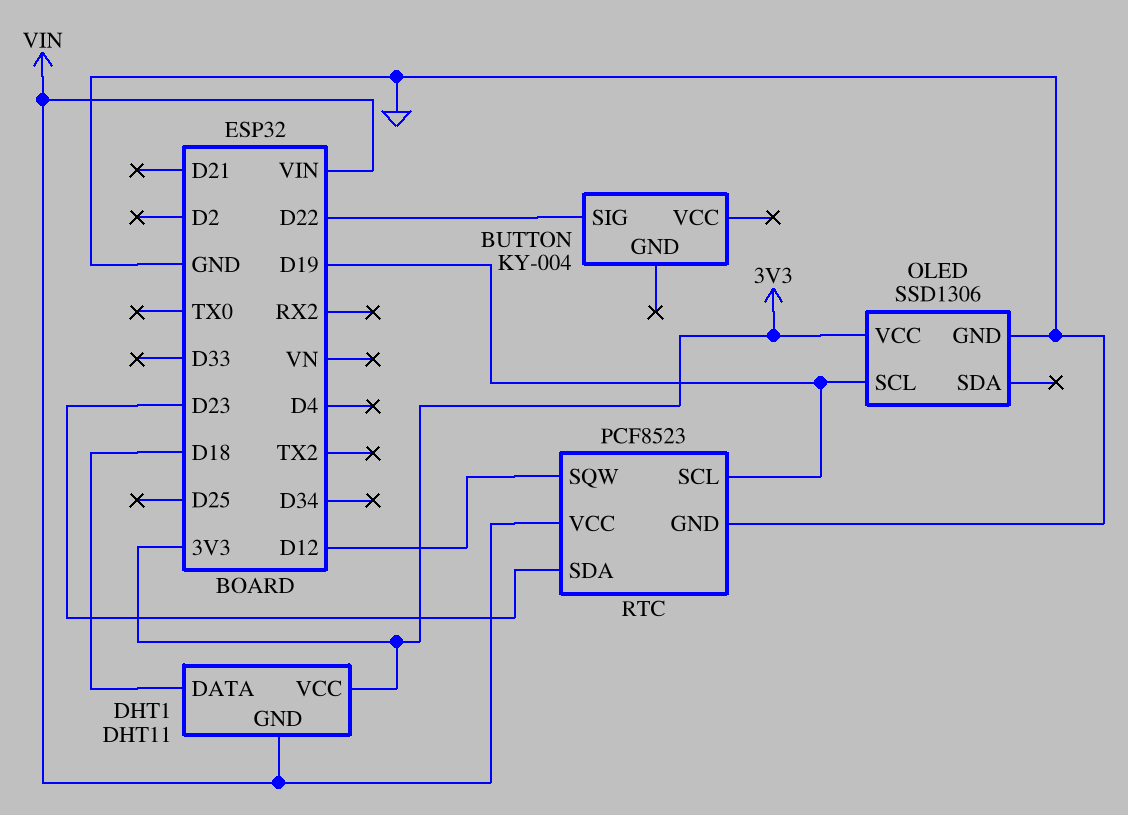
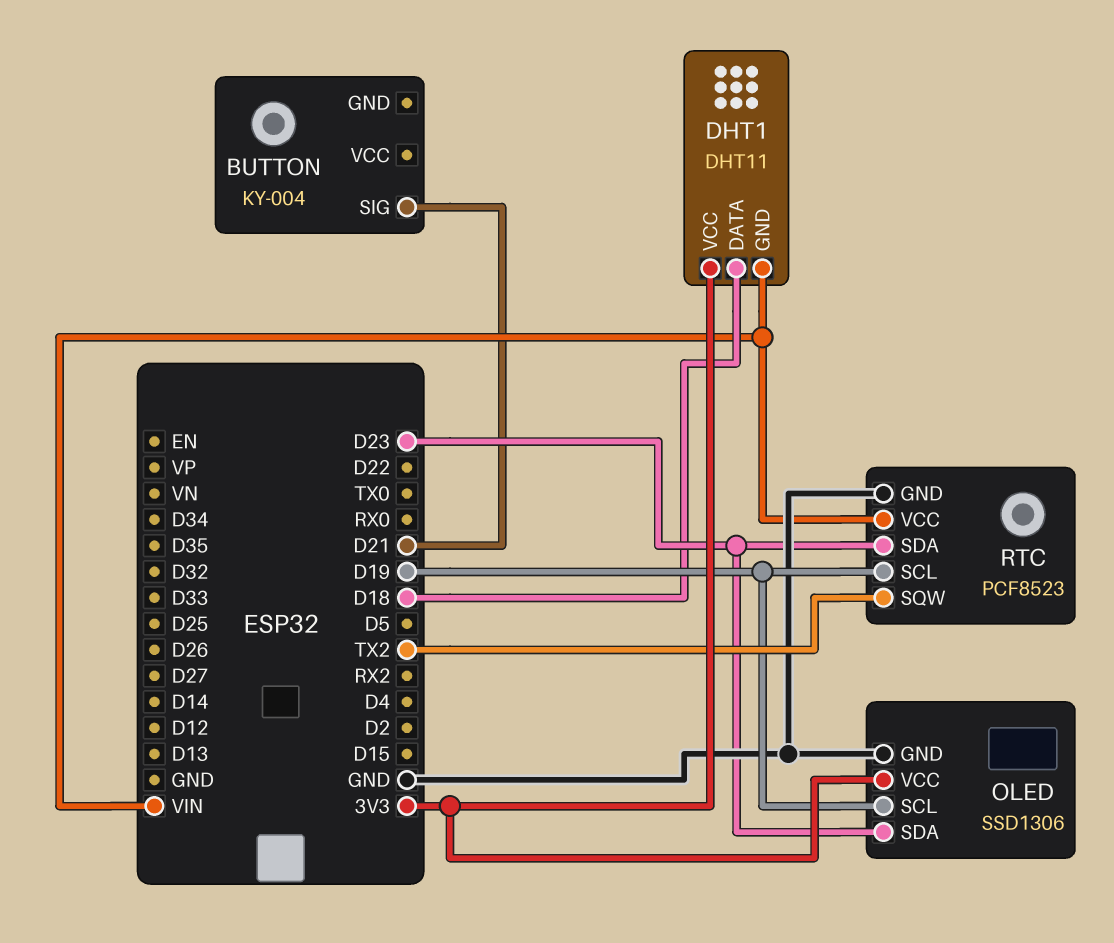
BUTTON pin SIG: D22 -> D21
OLED pin SDA: none -> D23
RTC pin SQW: D12 -> TX2

